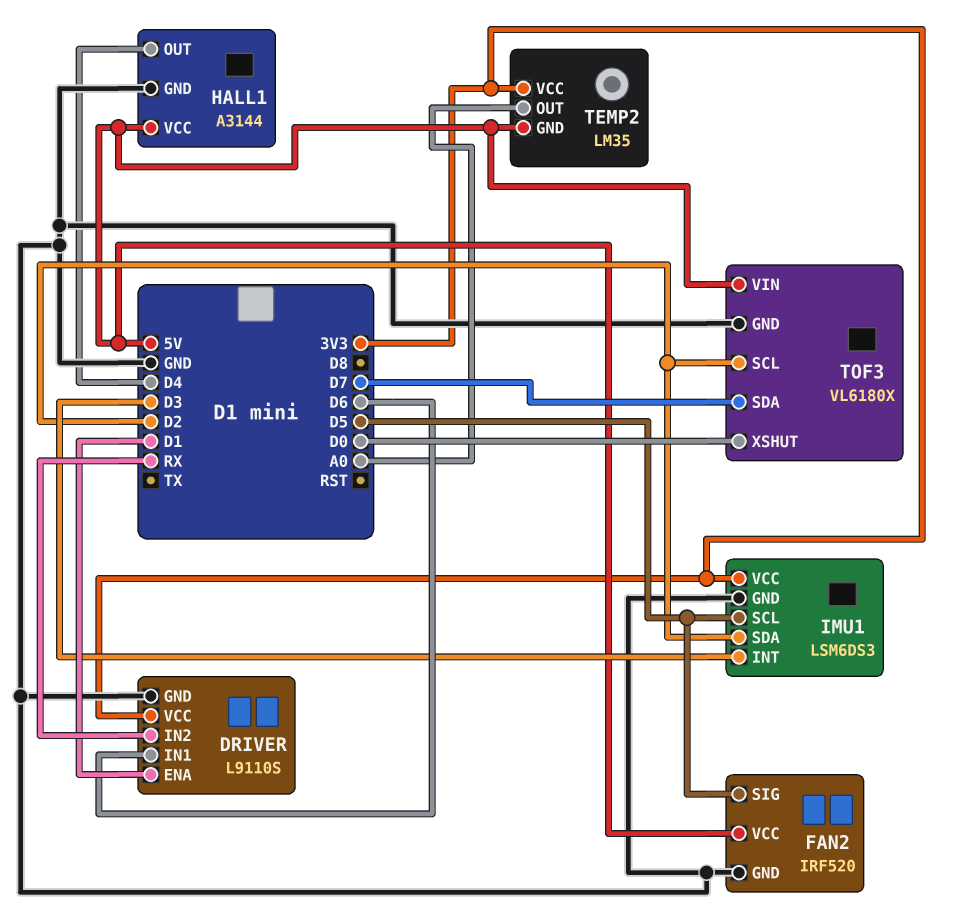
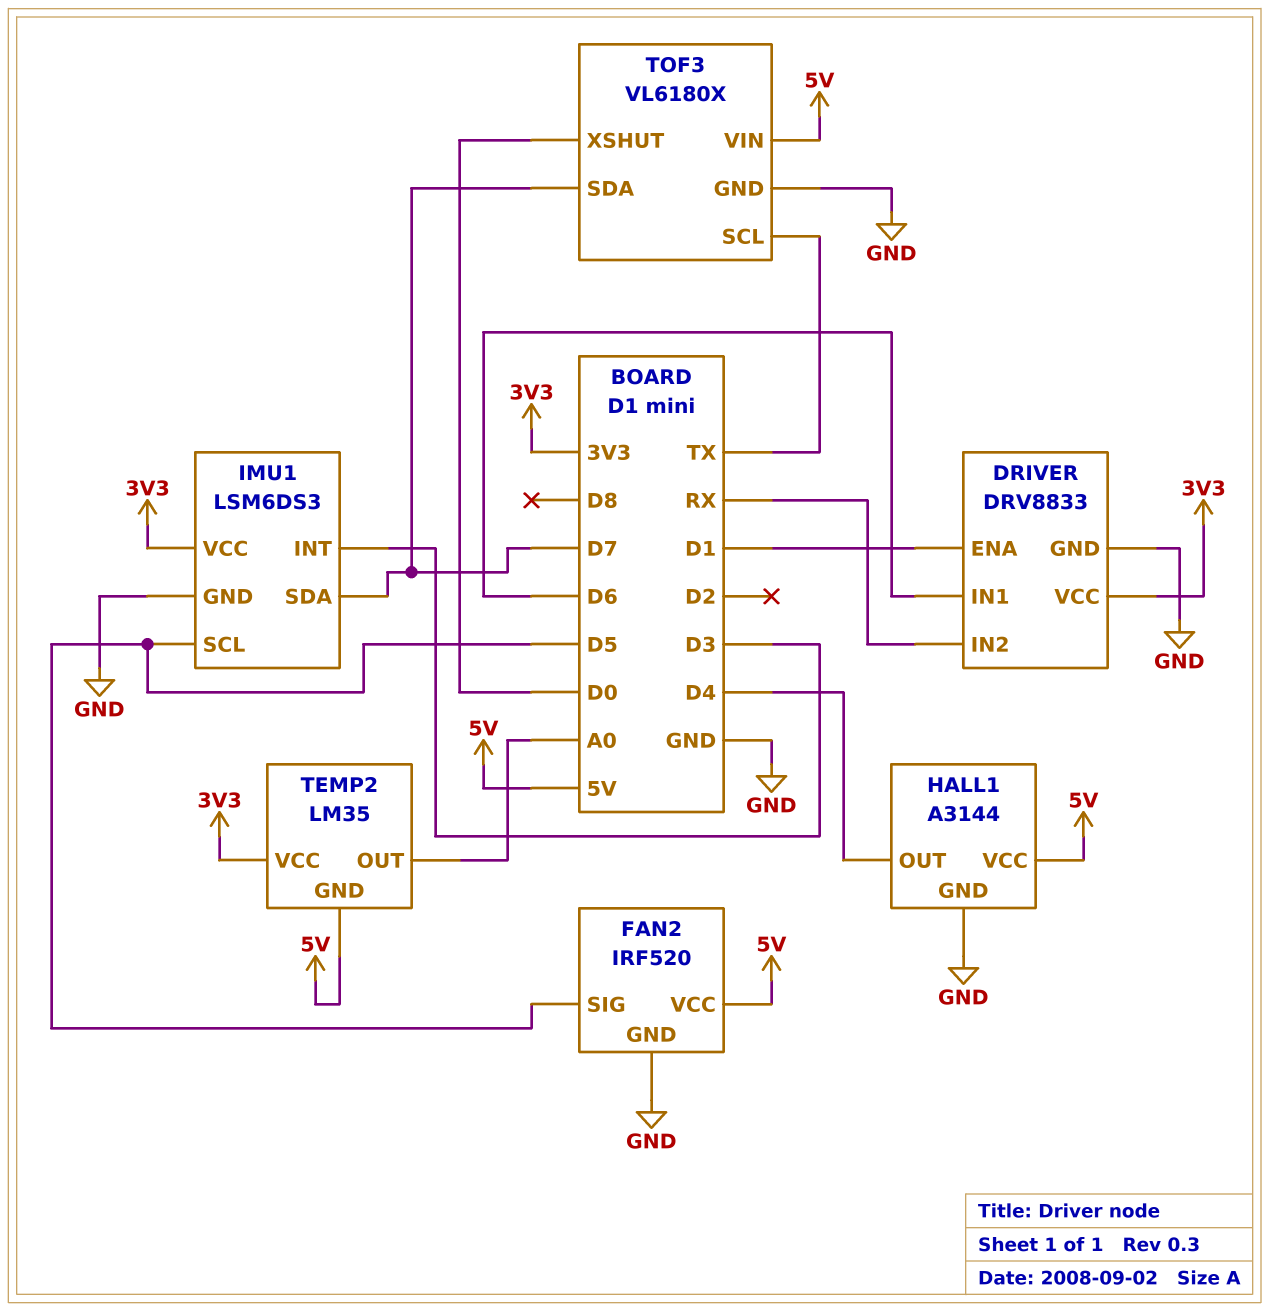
DRIVER: L9110S -> DRV8833
IMU1 pin SDA: D2 -> D7
TOF3 pin SCL: D2 -> TX

